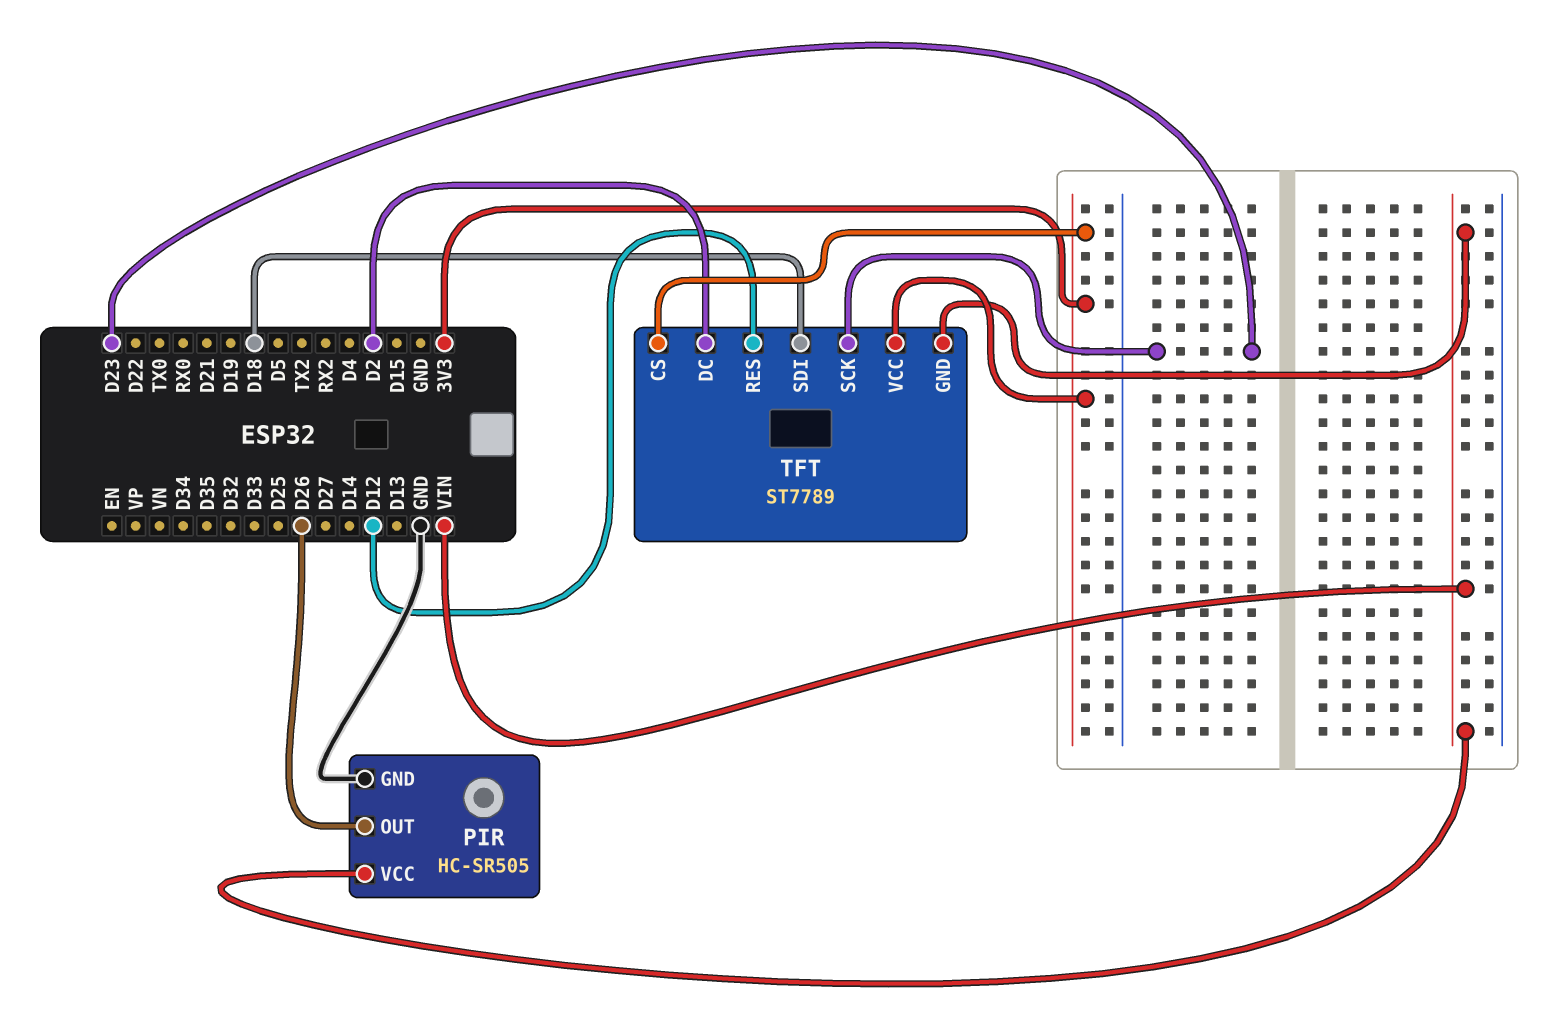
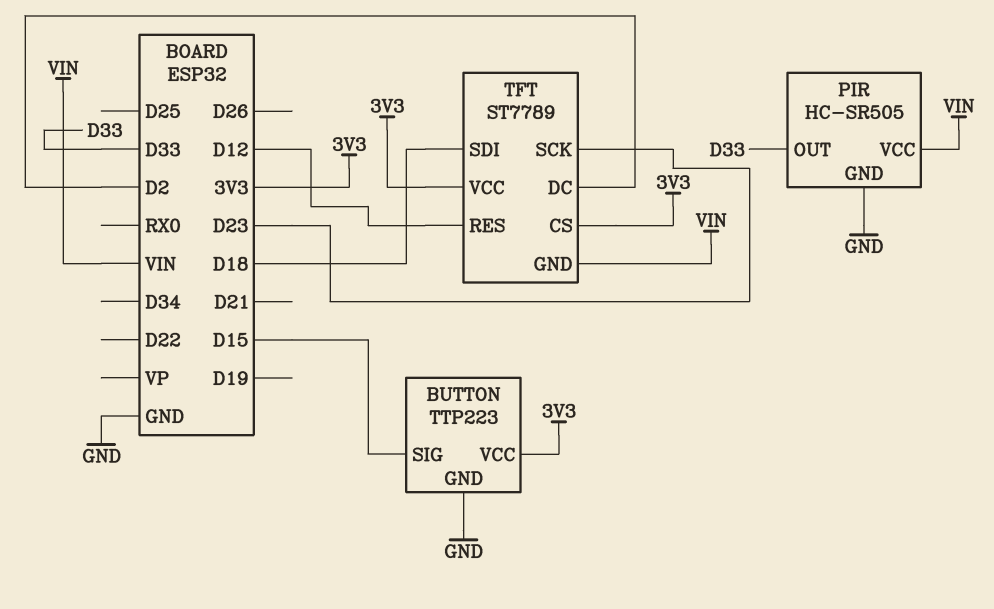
BUTTON: none -> TTP223
BUTTON pin GND: none -> GND
BUTTON pin SIG: none -> D15
BUTTON pin VCC: none -> 3V3
PIR pin OUT: D26 -> D33

